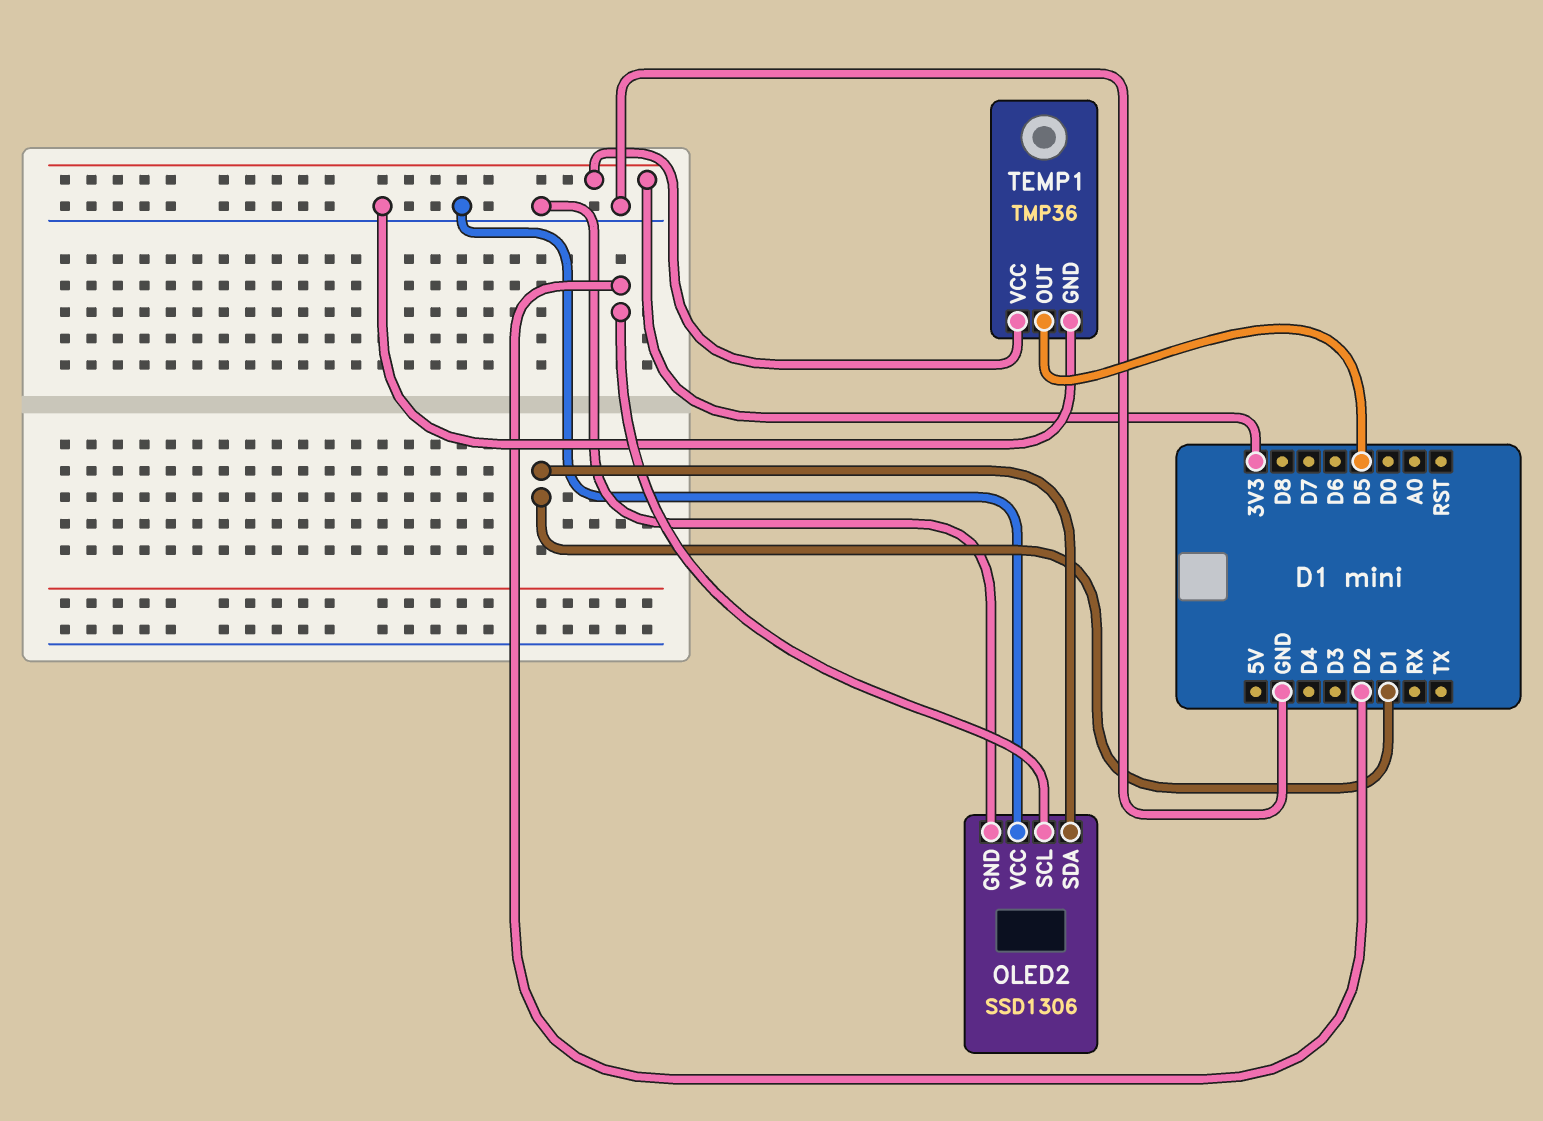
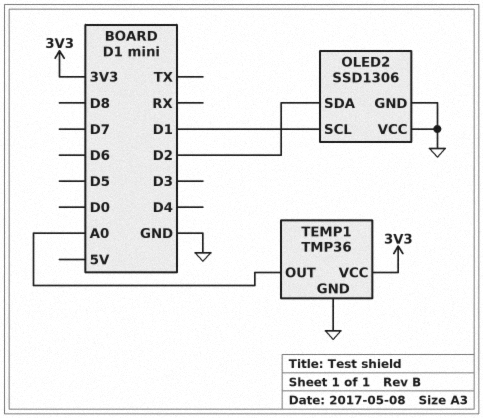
OLED2 pin SCL: D2 -> D1
OLED2 pin SDA: D1 -> D2
TEMP1 pin OUT: D5 -> A0

